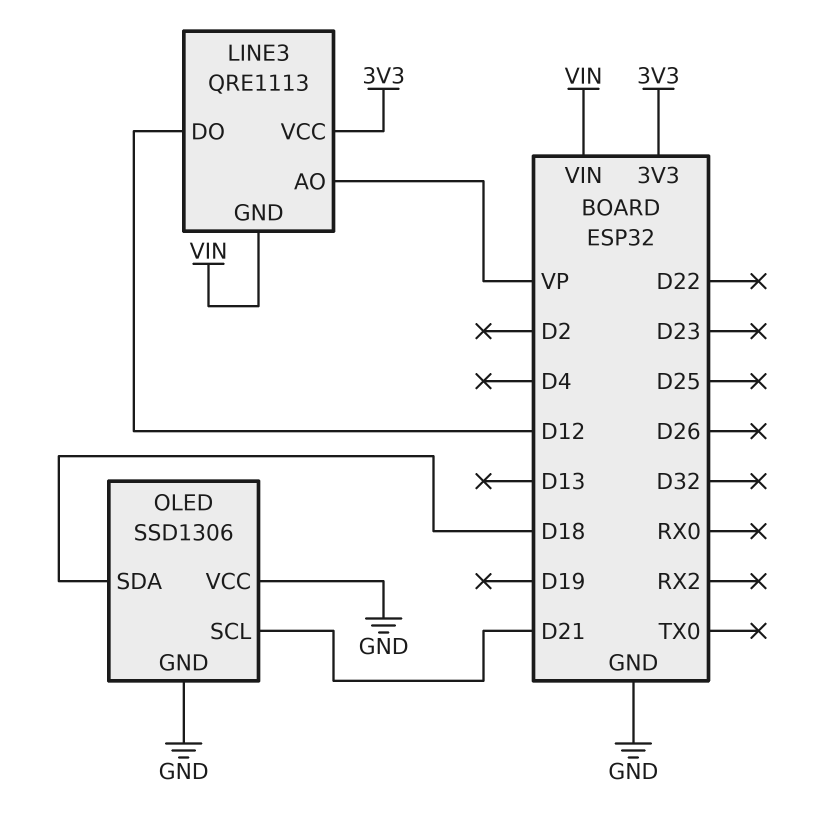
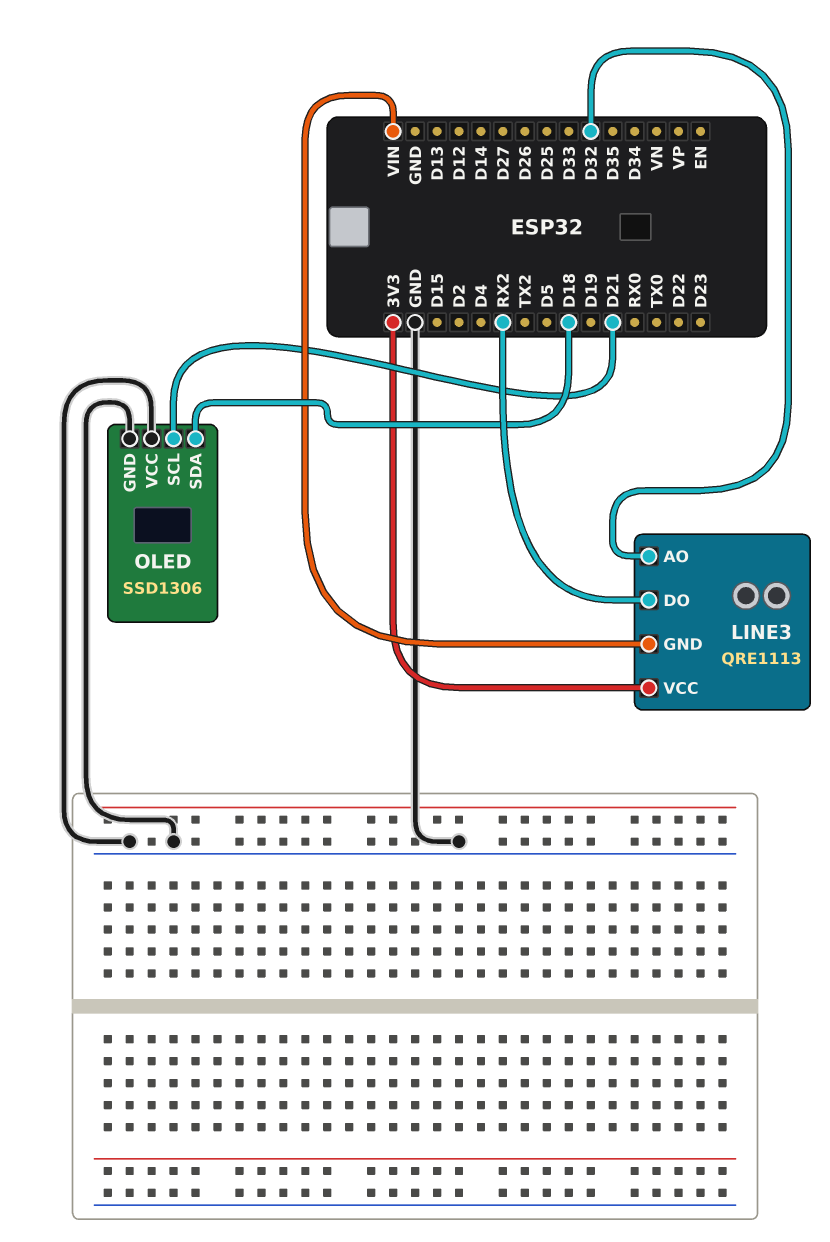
LINE3 pin AO: VP -> D32
LINE3 pin DO: D12 -> RX2

